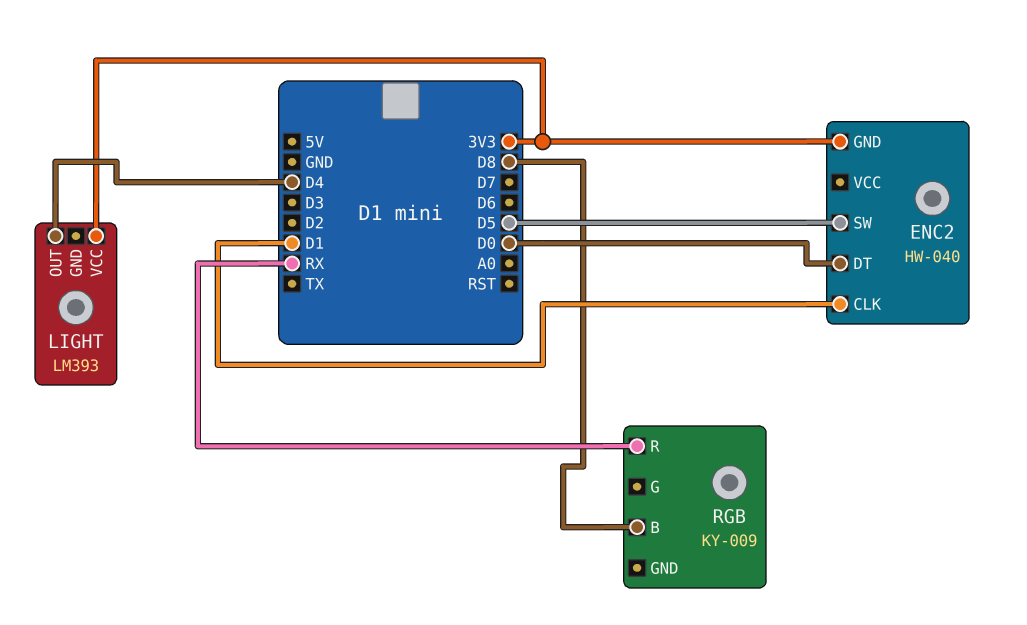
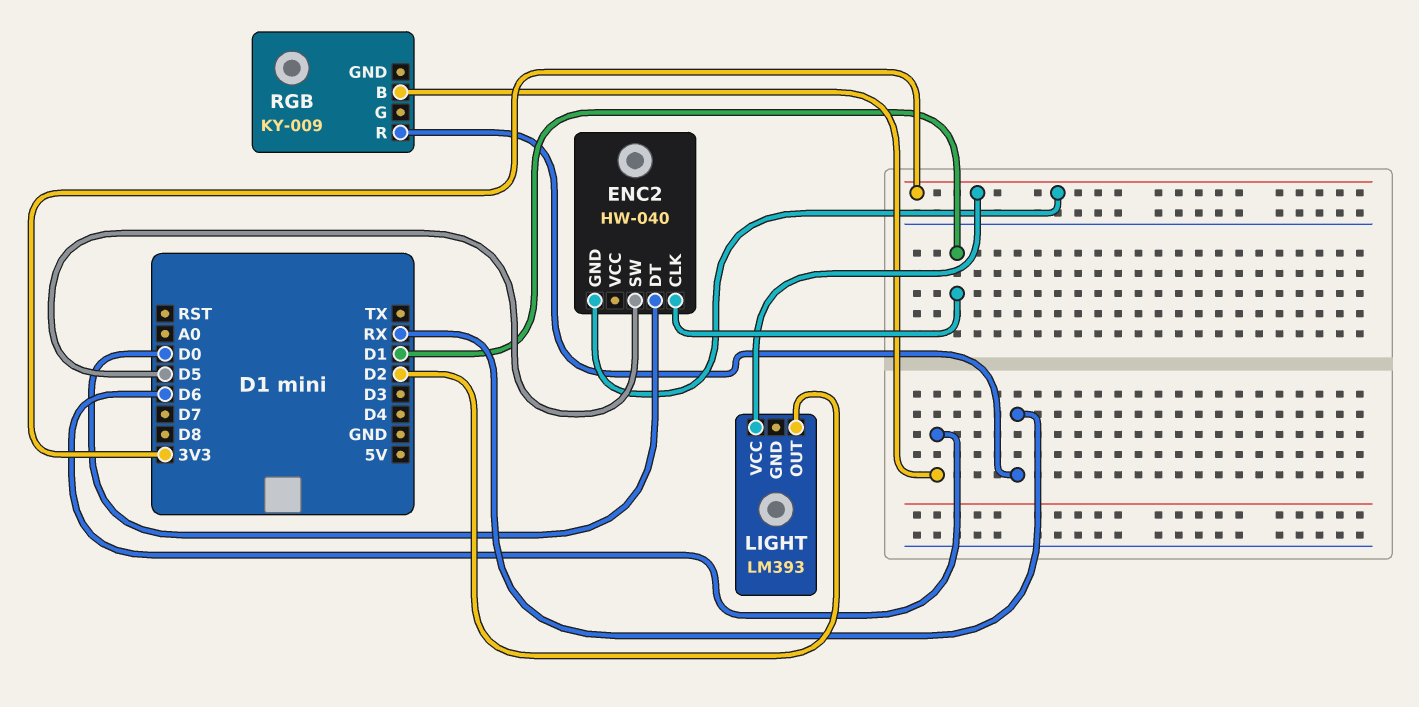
LIGHT pin OUT: D4 -> D2
RGB pin B: D8 -> D6

